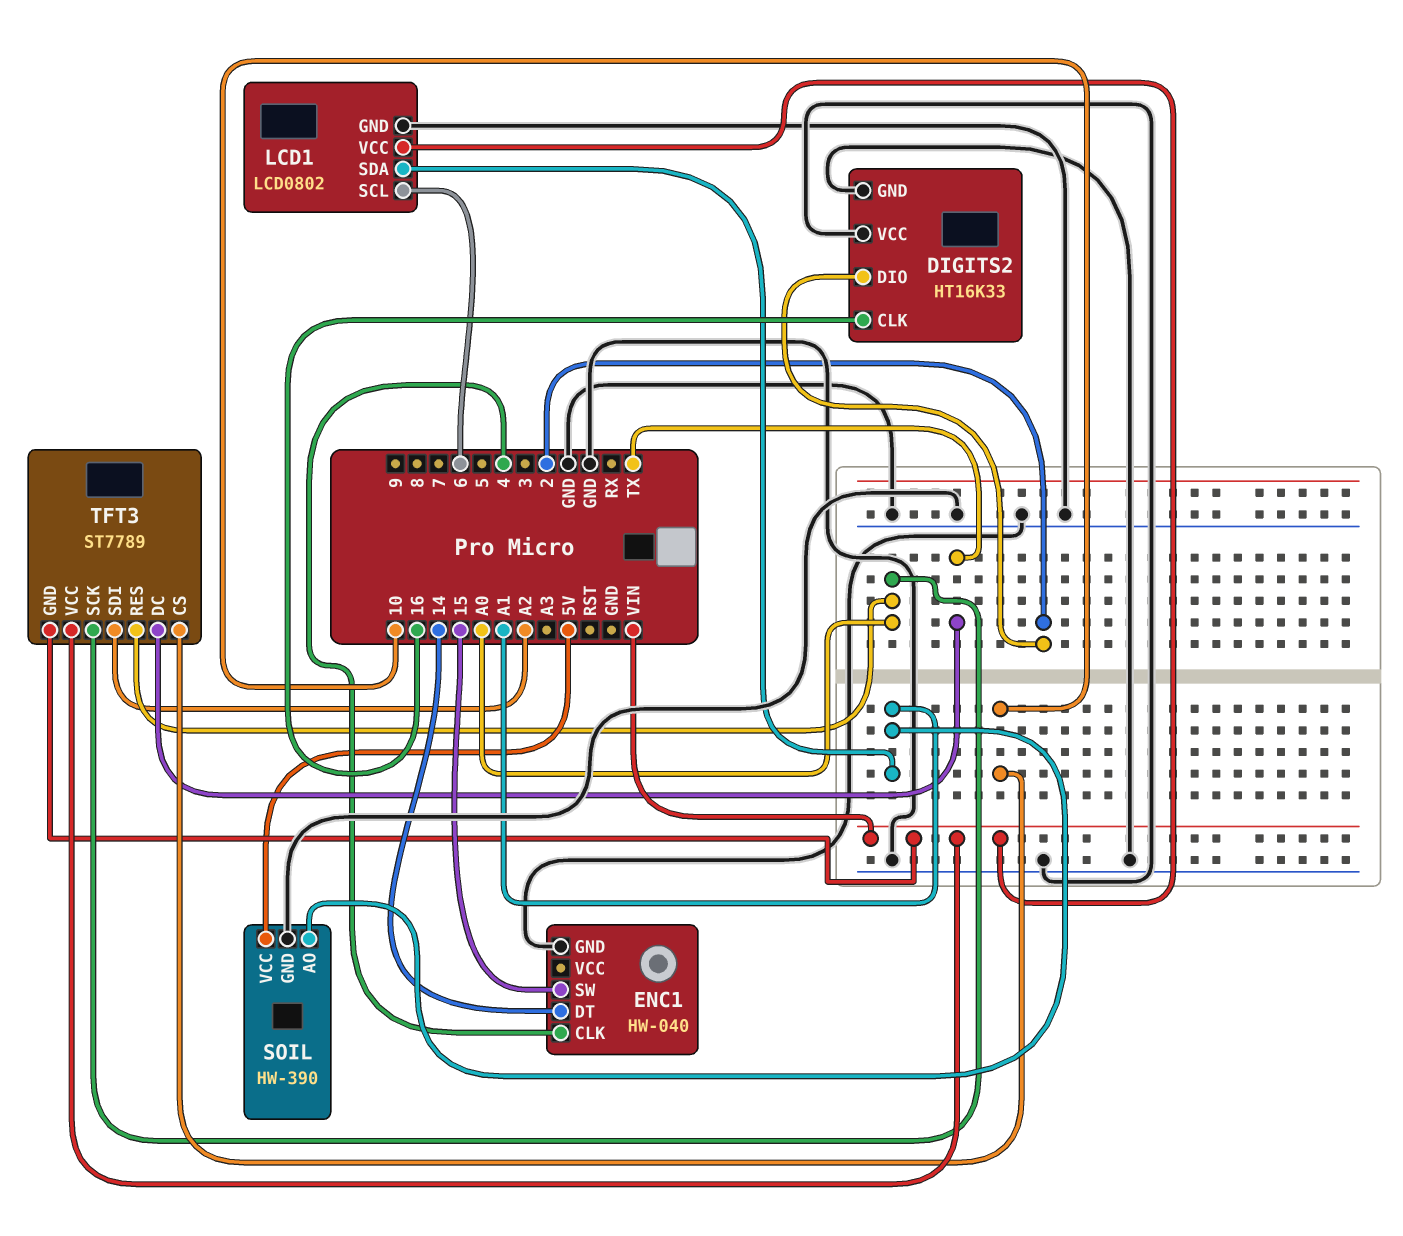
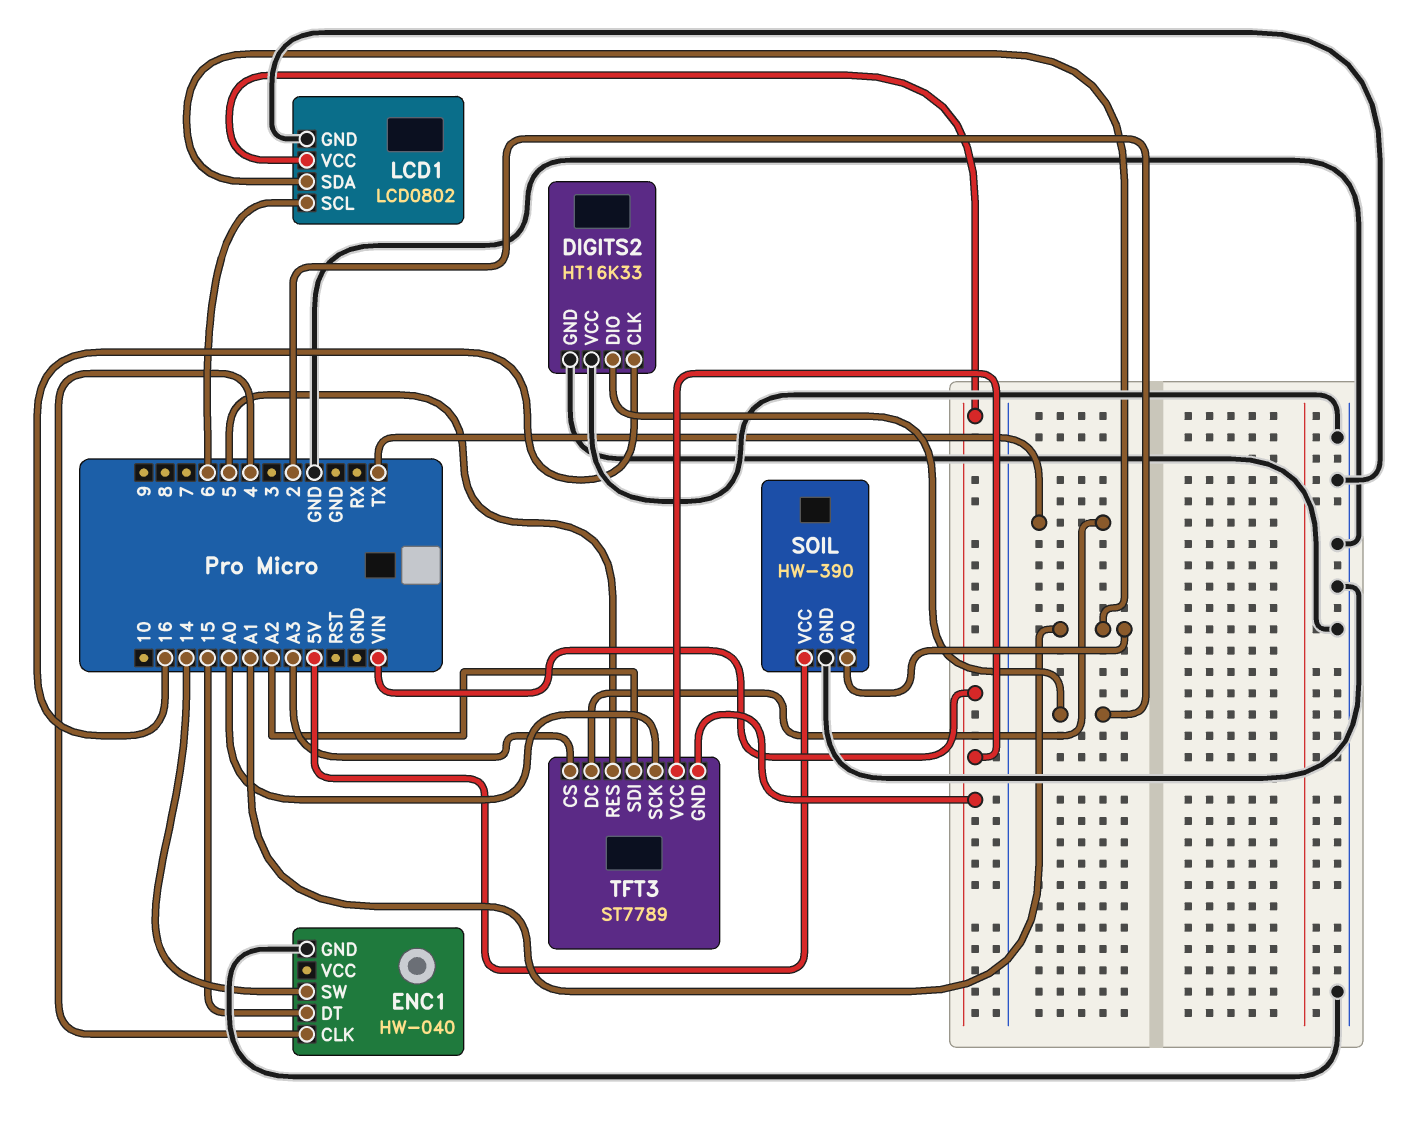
ENC1 pin DT: 14 -> 15
ENC1 pin SW: 15 -> 14
TFT3 pin CS: 10 -> A3
TFT3 pin RES: A0 -> 5

